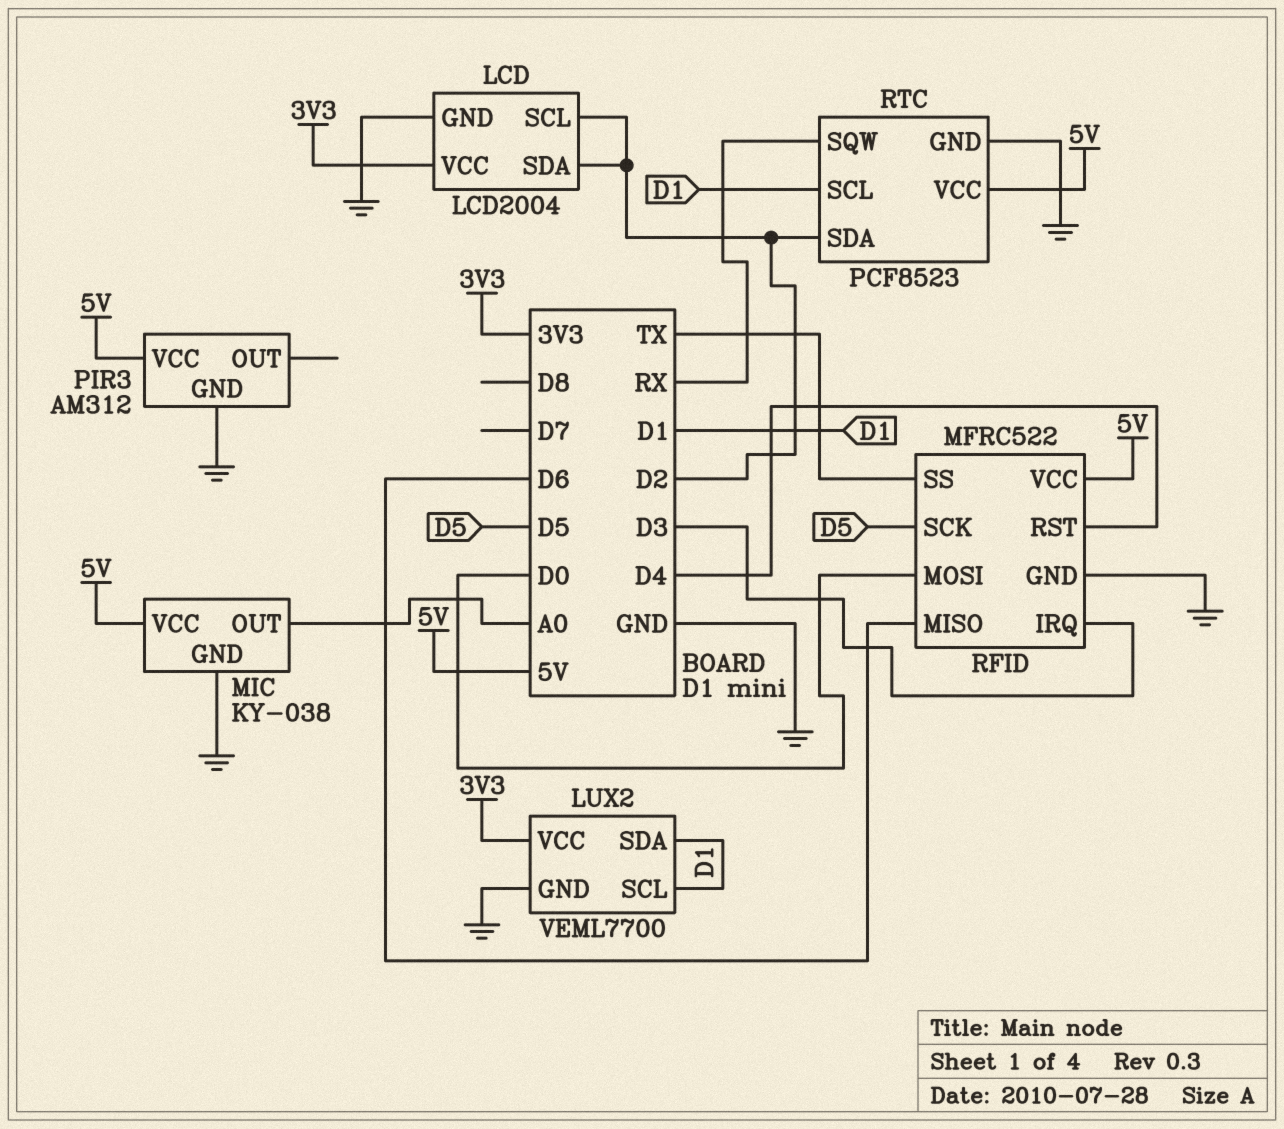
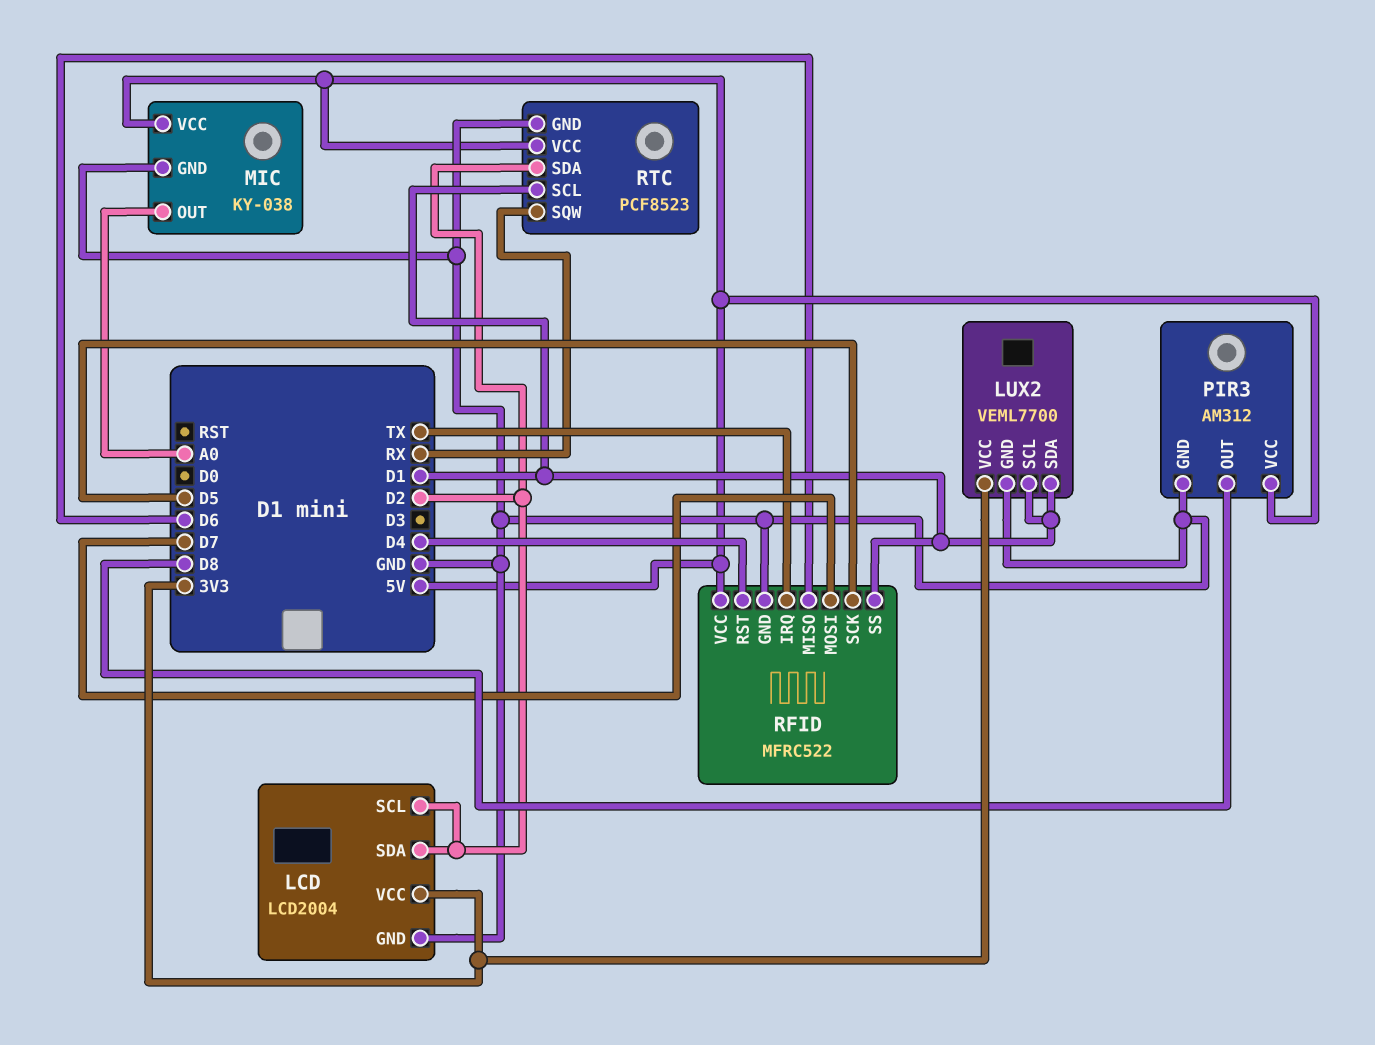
PIR3 pin OUT: none -> D8
RFID pin IRQ: D3 -> TX
RFID pin MOSI: D0 -> D7
RFID pin SS: TX -> D1

